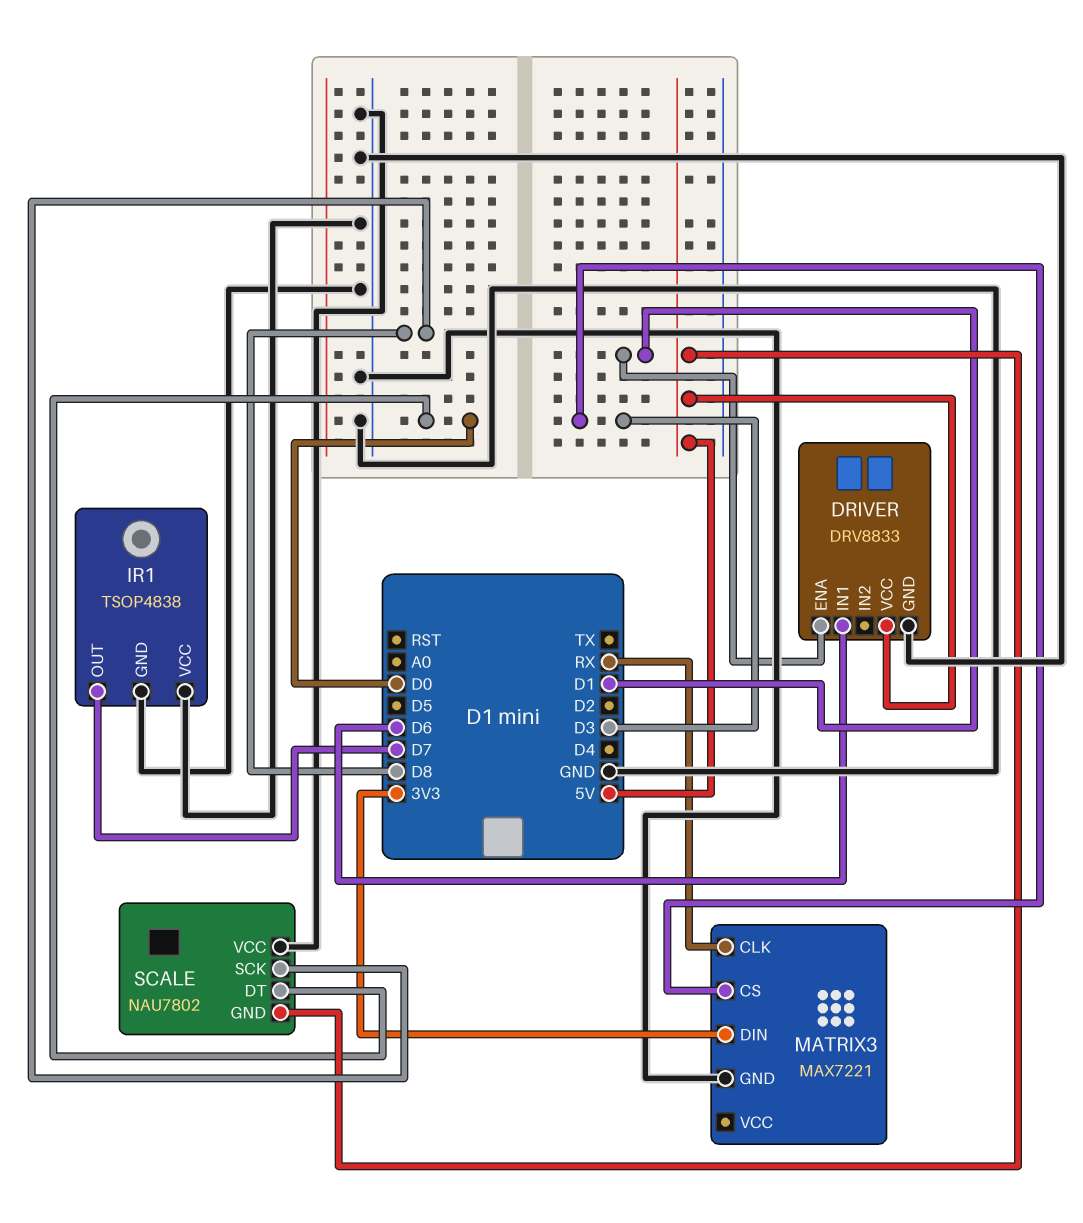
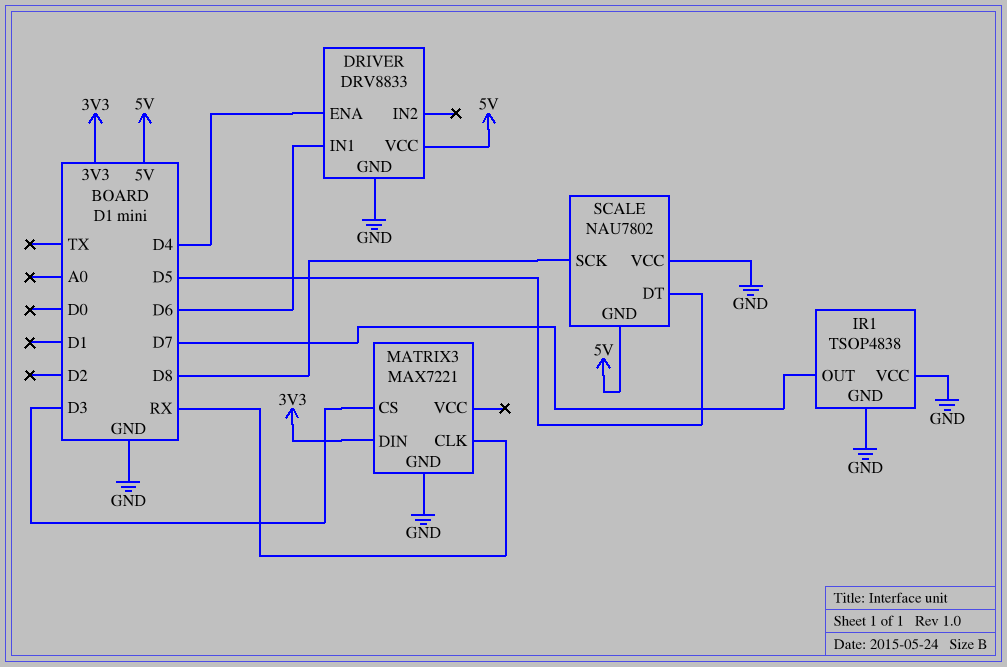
DRIVER pin ENA: D1 -> D4
SCALE pin DT: D0 -> D5

